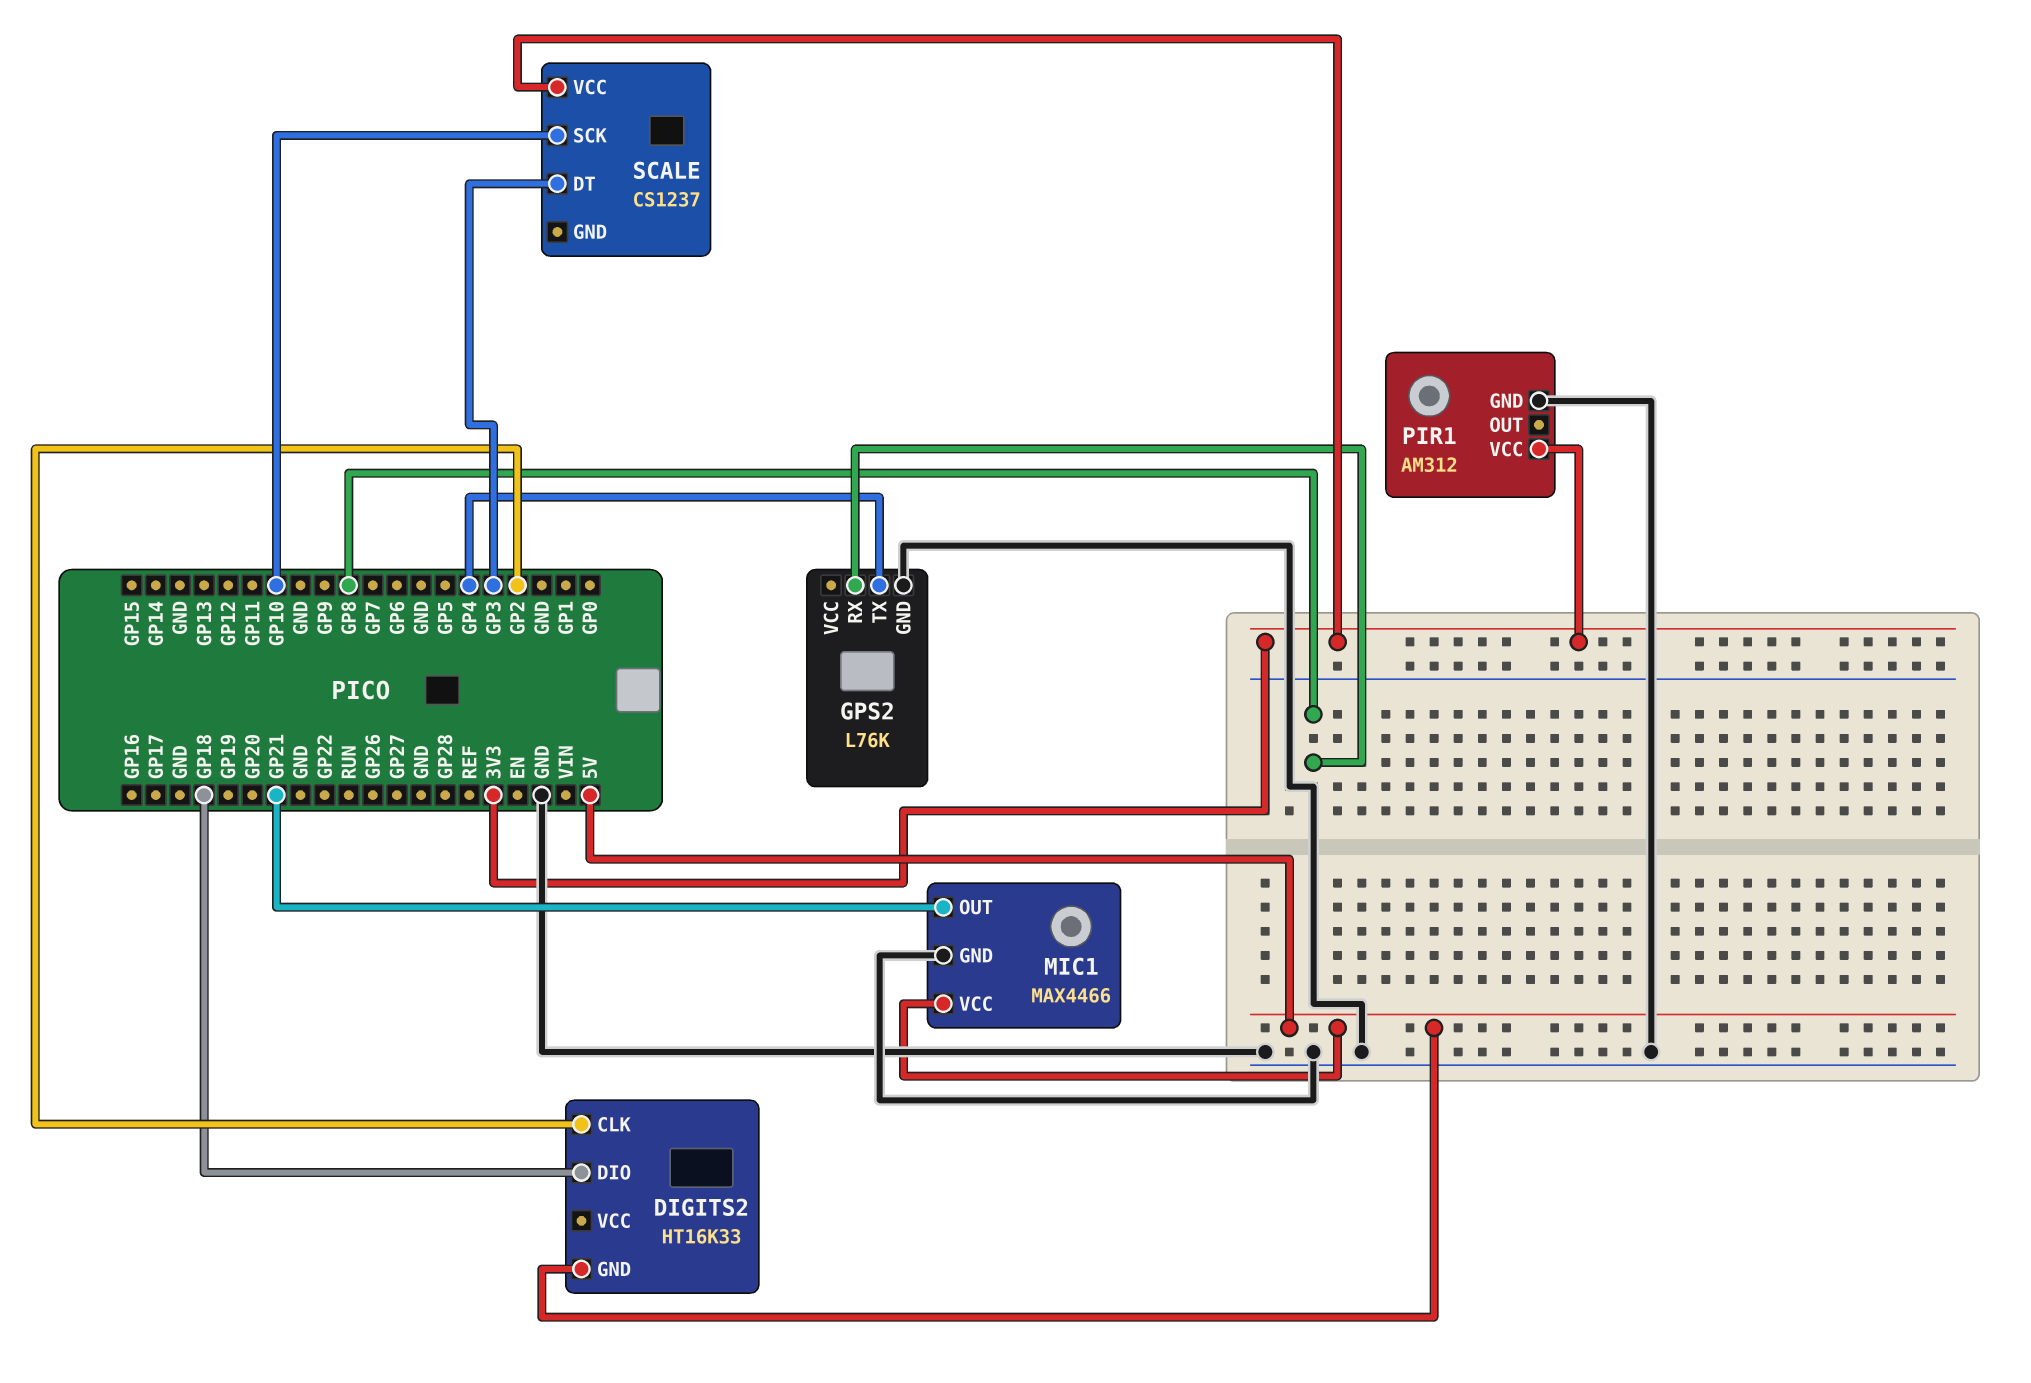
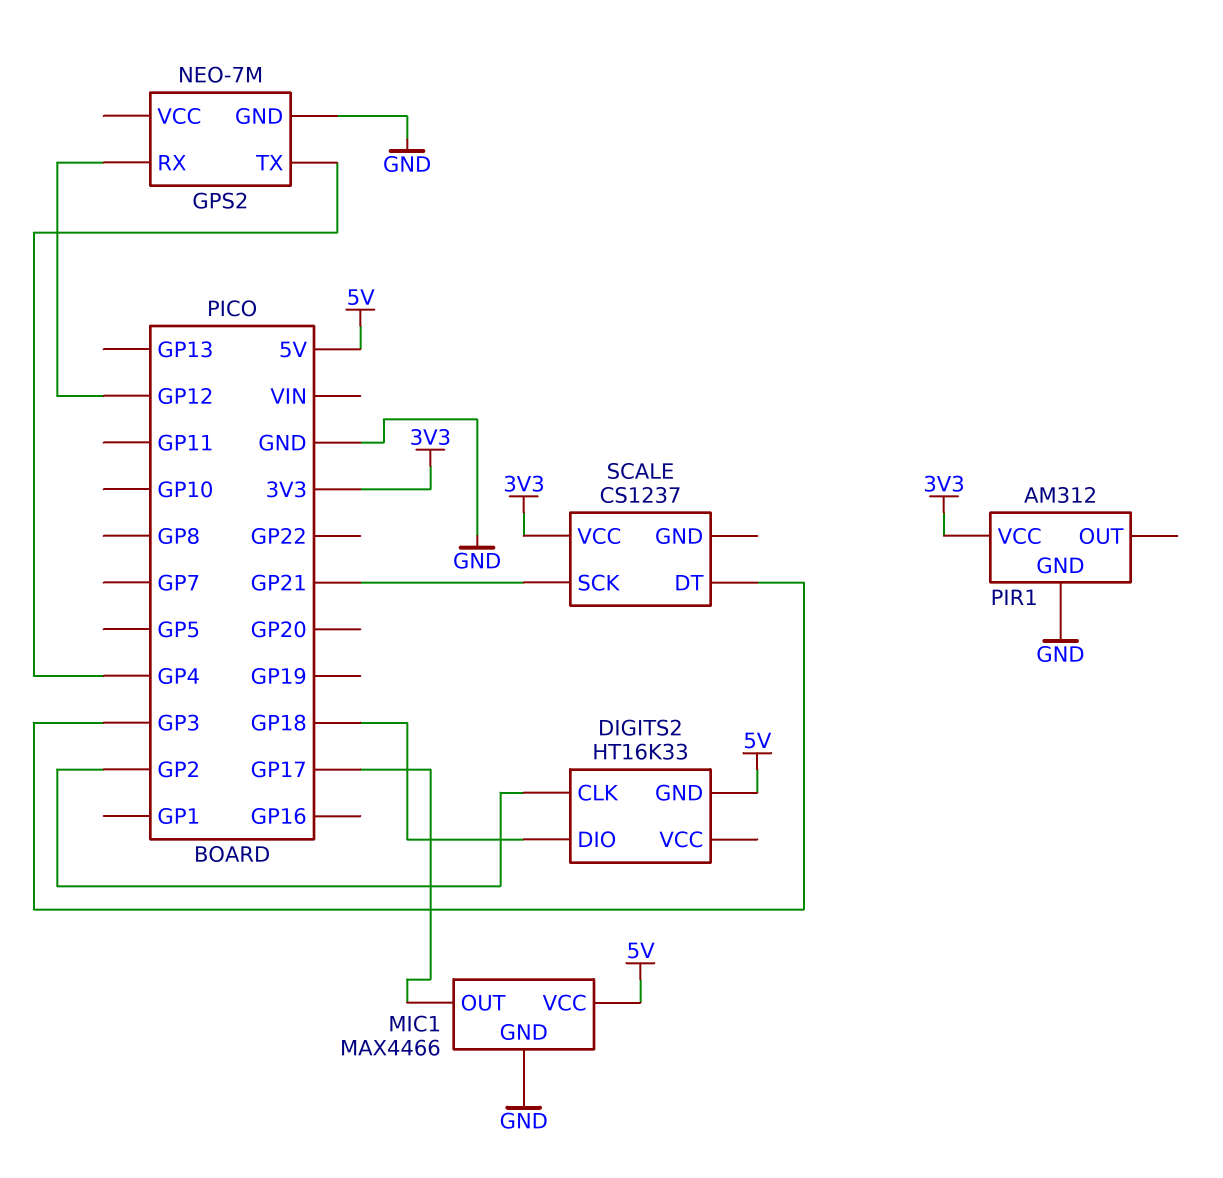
GPS2: L76K -> NEO-7M
GPS2 pin RX: GP8 -> GP12
MIC1 pin OUT: GP21 -> GP17
SCALE pin SCK: GP10 -> GP21

